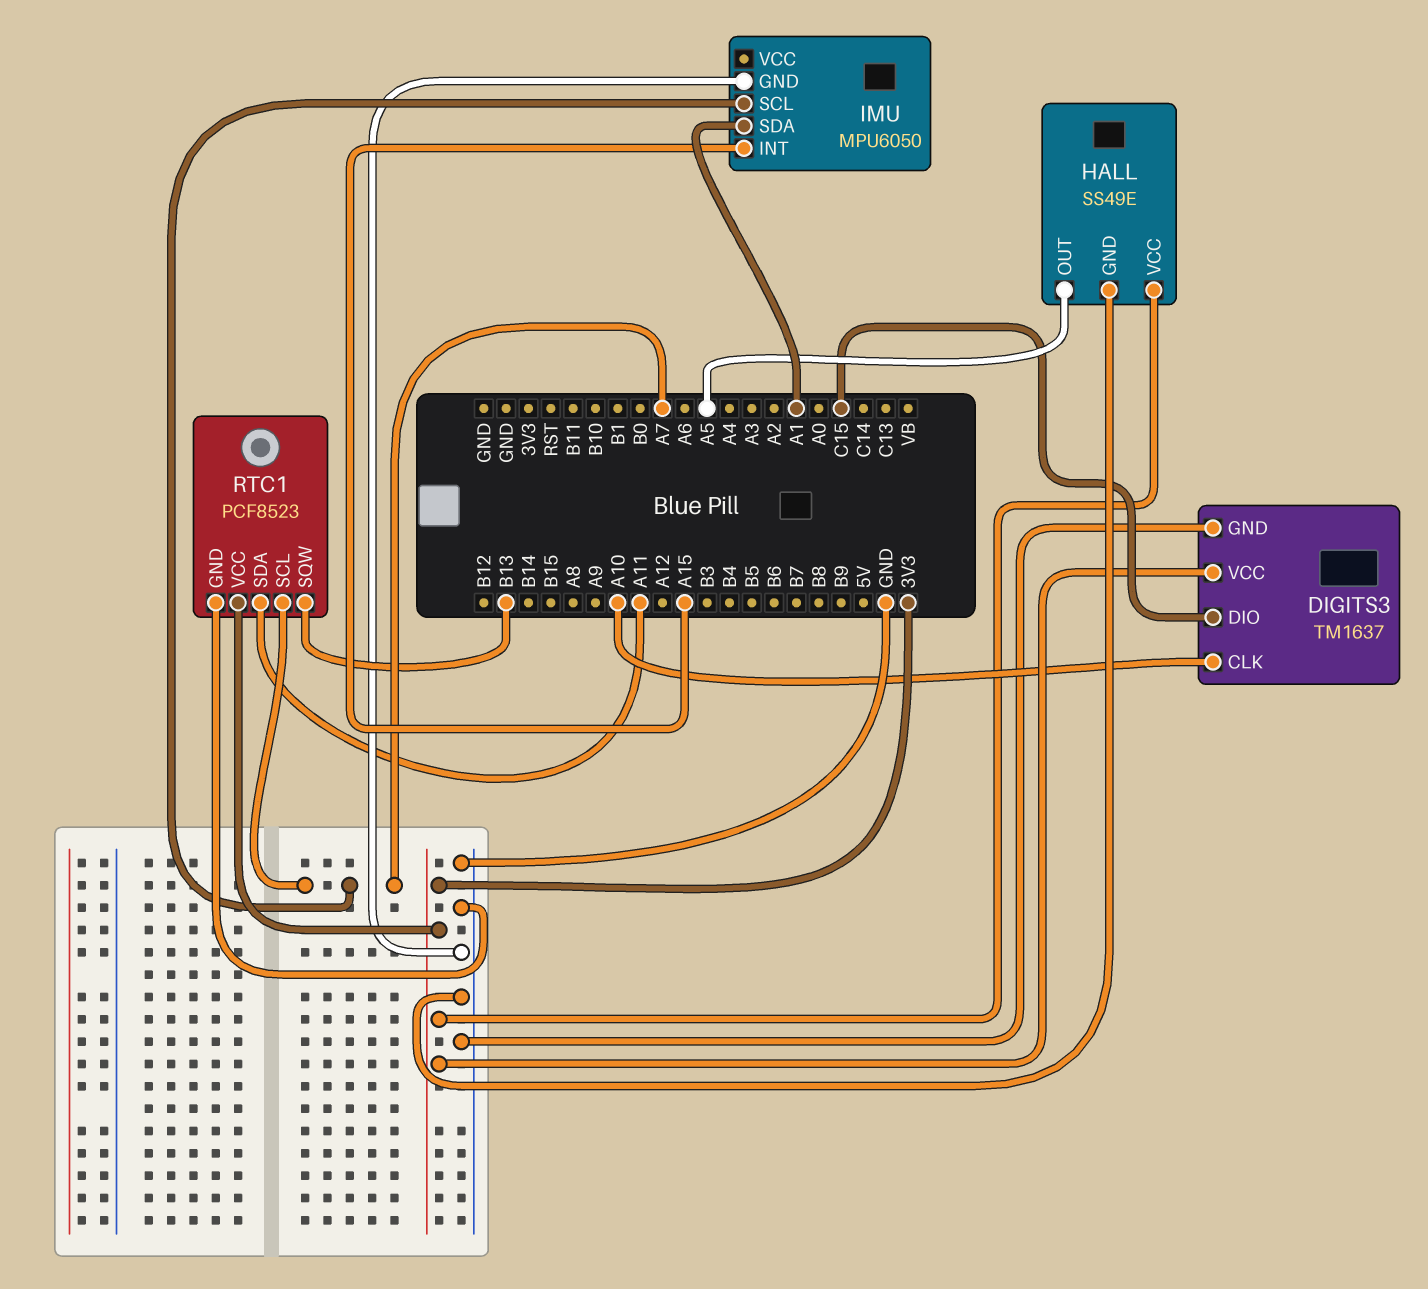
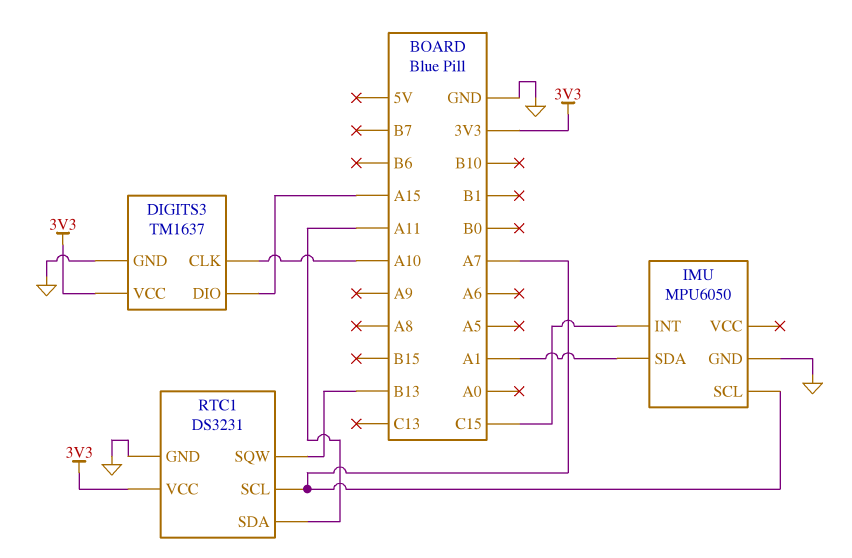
DIGITS3 pin DIO: C15 -> A15
HALL: SS49E -> none
HALL pin GND: GND -> none
HALL pin OUT: A5 -> none
HALL pin VCC: 3V3 -> none
IMU pin INT: A15 -> C15
RTC1: PCF8523 -> DS3231

